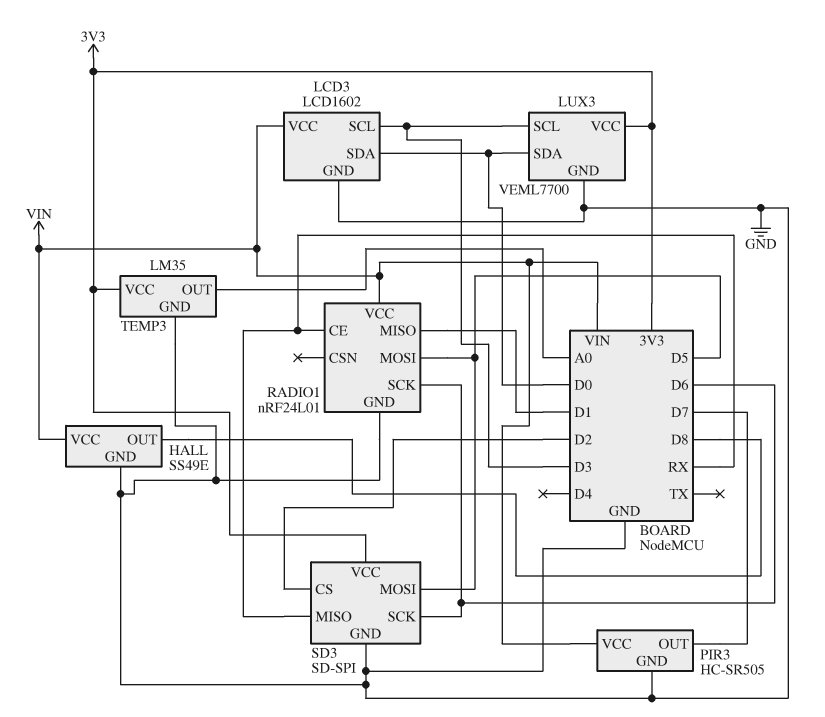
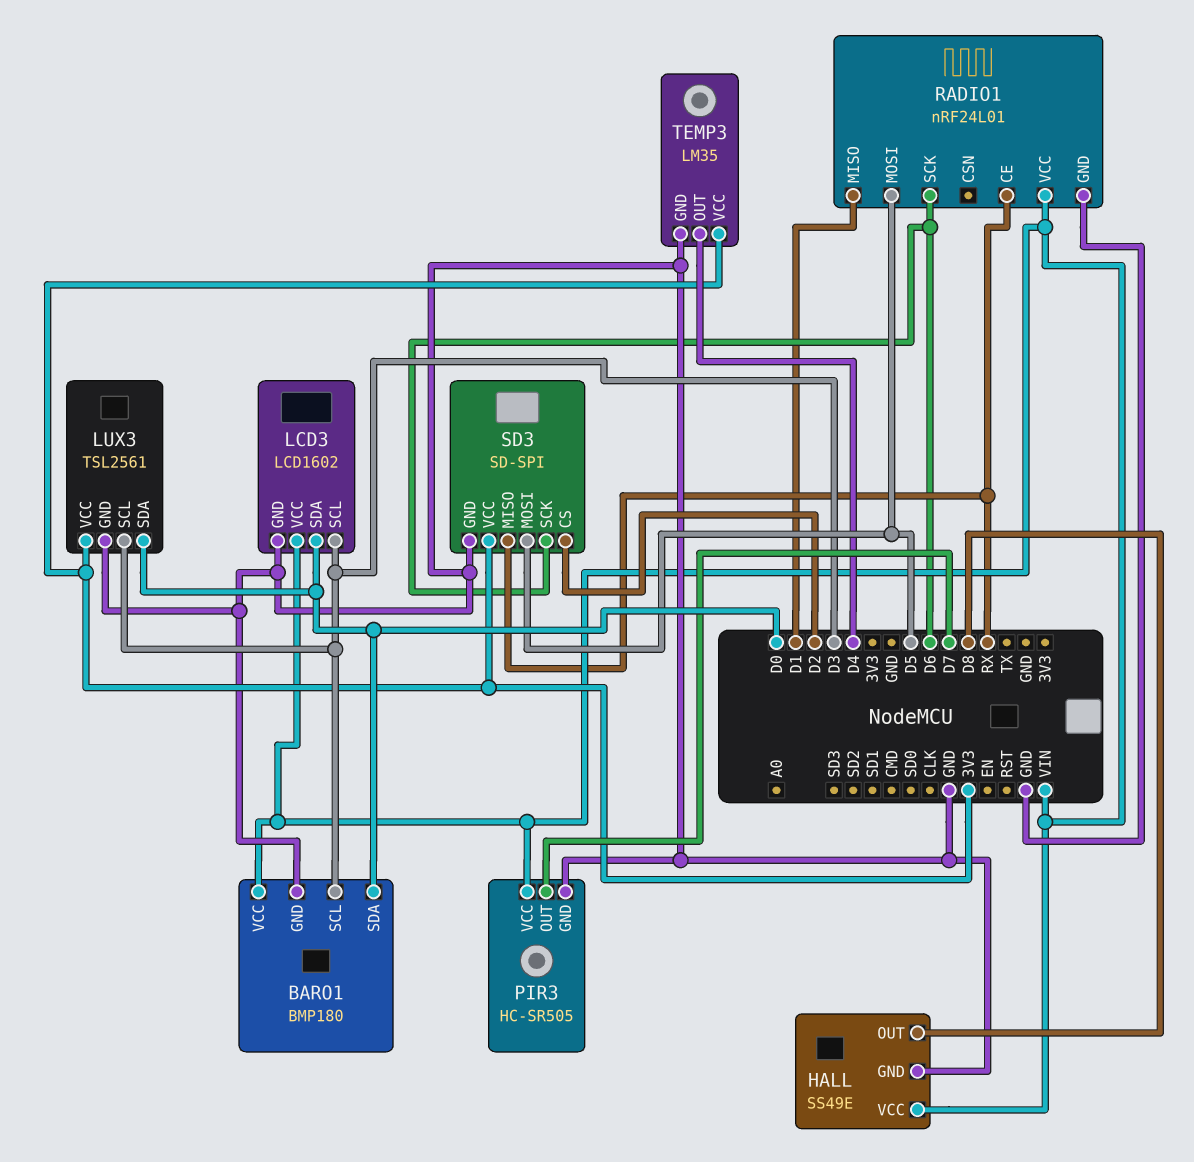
BARO1: none -> BMP180
BARO1 pin GND: none -> GND
BARO1 pin SCL: none -> D3
BARO1 pin SDA: none -> D0
BARO1 pin VCC: none -> VIN
LUX3: VEML7700 -> TSL2561
TEMP3 pin OUT: A0 -> D4

